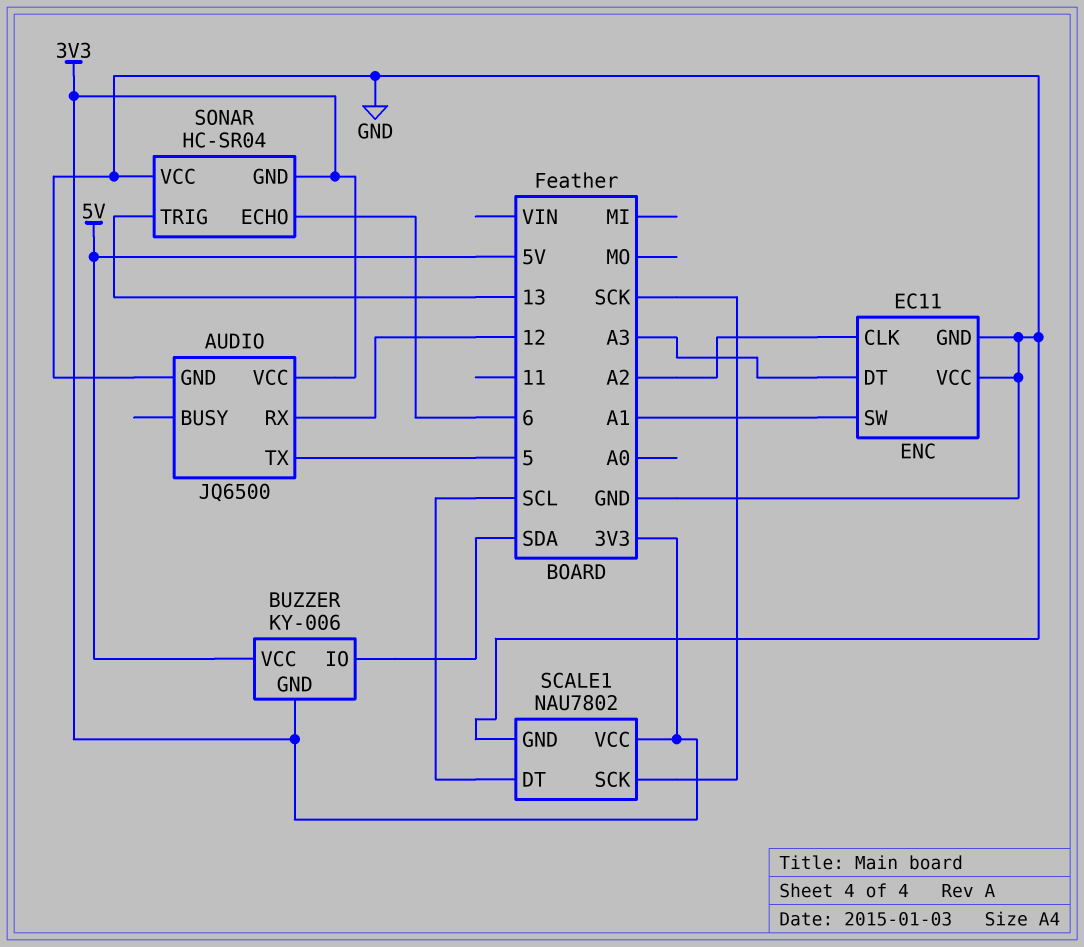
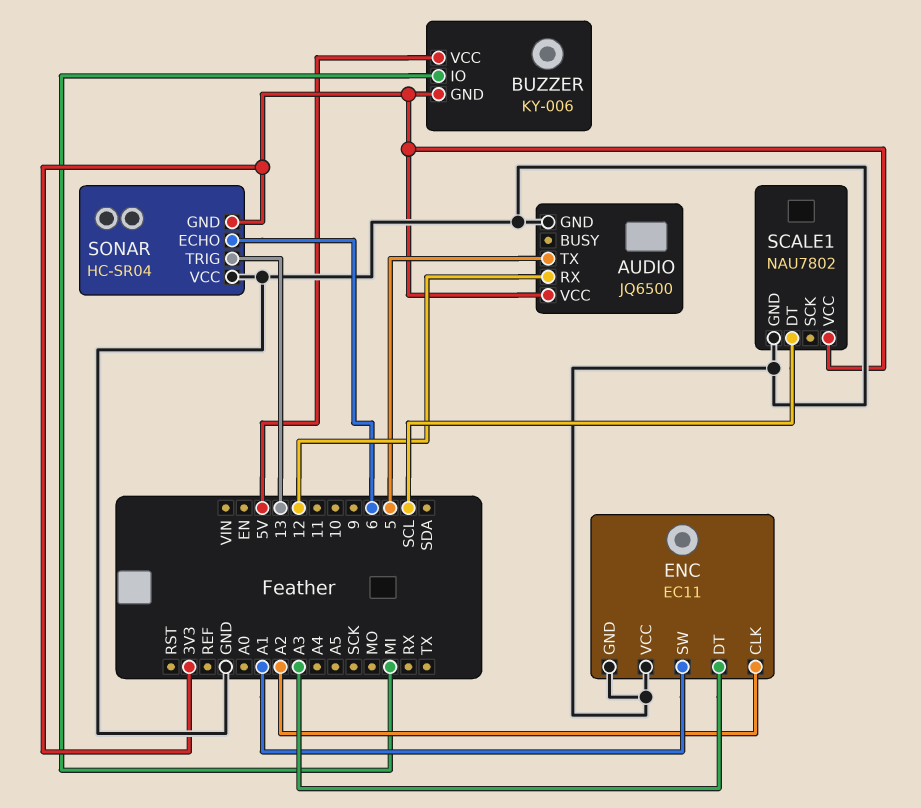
BUZZER pin IO: SDA -> MI
SCALE1 pin SCK: SCK -> none

